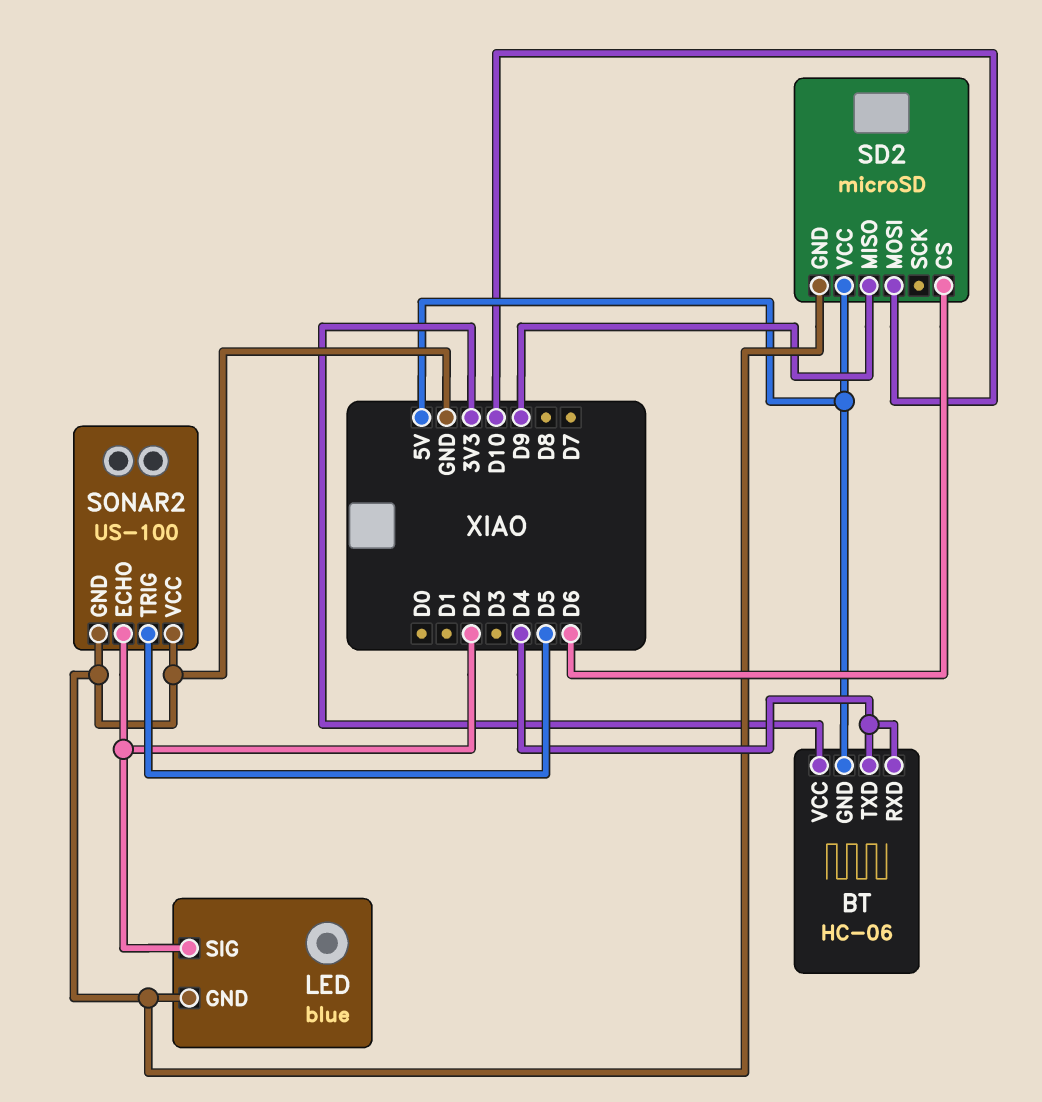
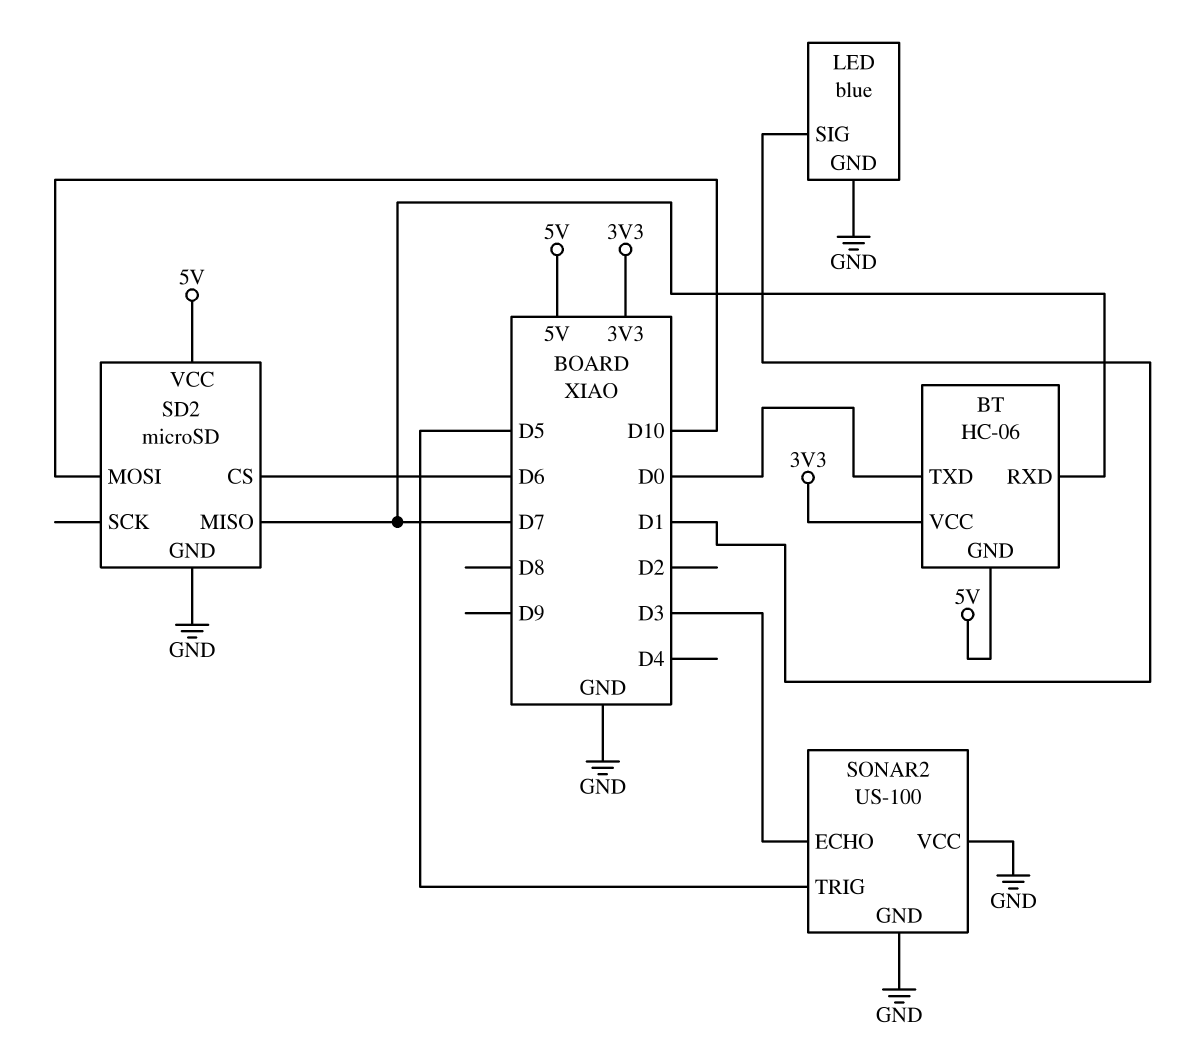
BT pin RXD: D4 -> D7
BT pin TXD: D4 -> D0
LED pin SIG: D2 -> D1
SD2 pin MISO: D9 -> D7
SONAR2 pin ECHO: D2 -> D3

